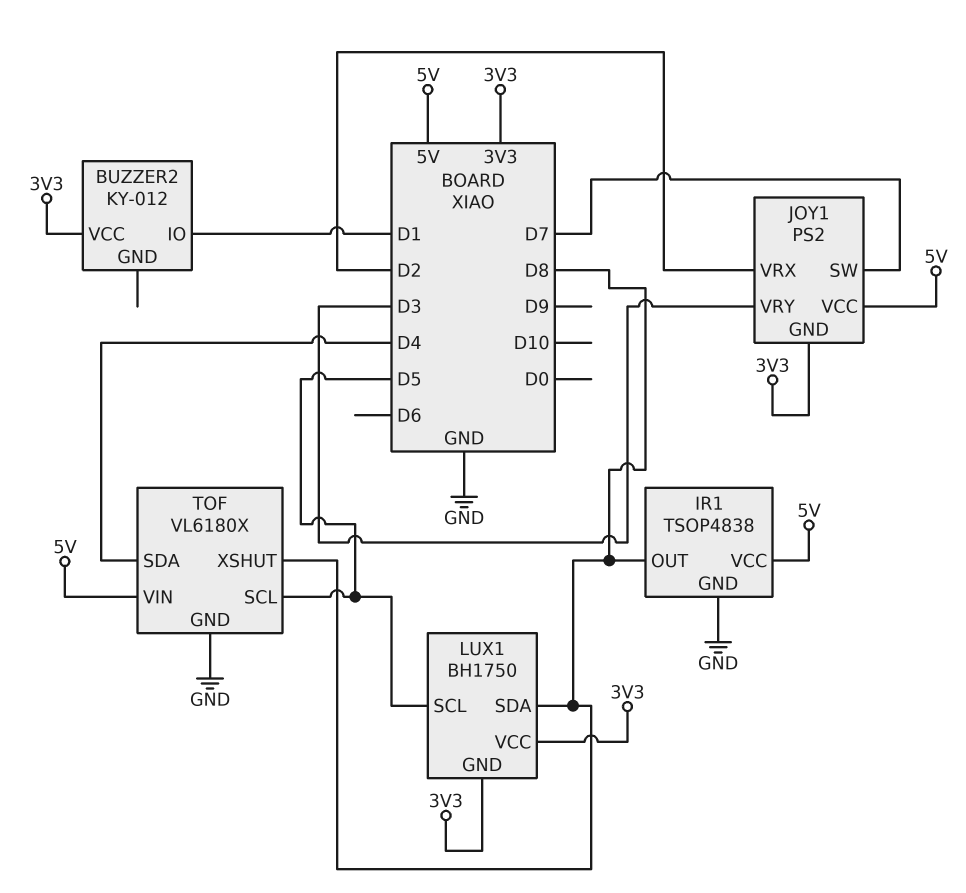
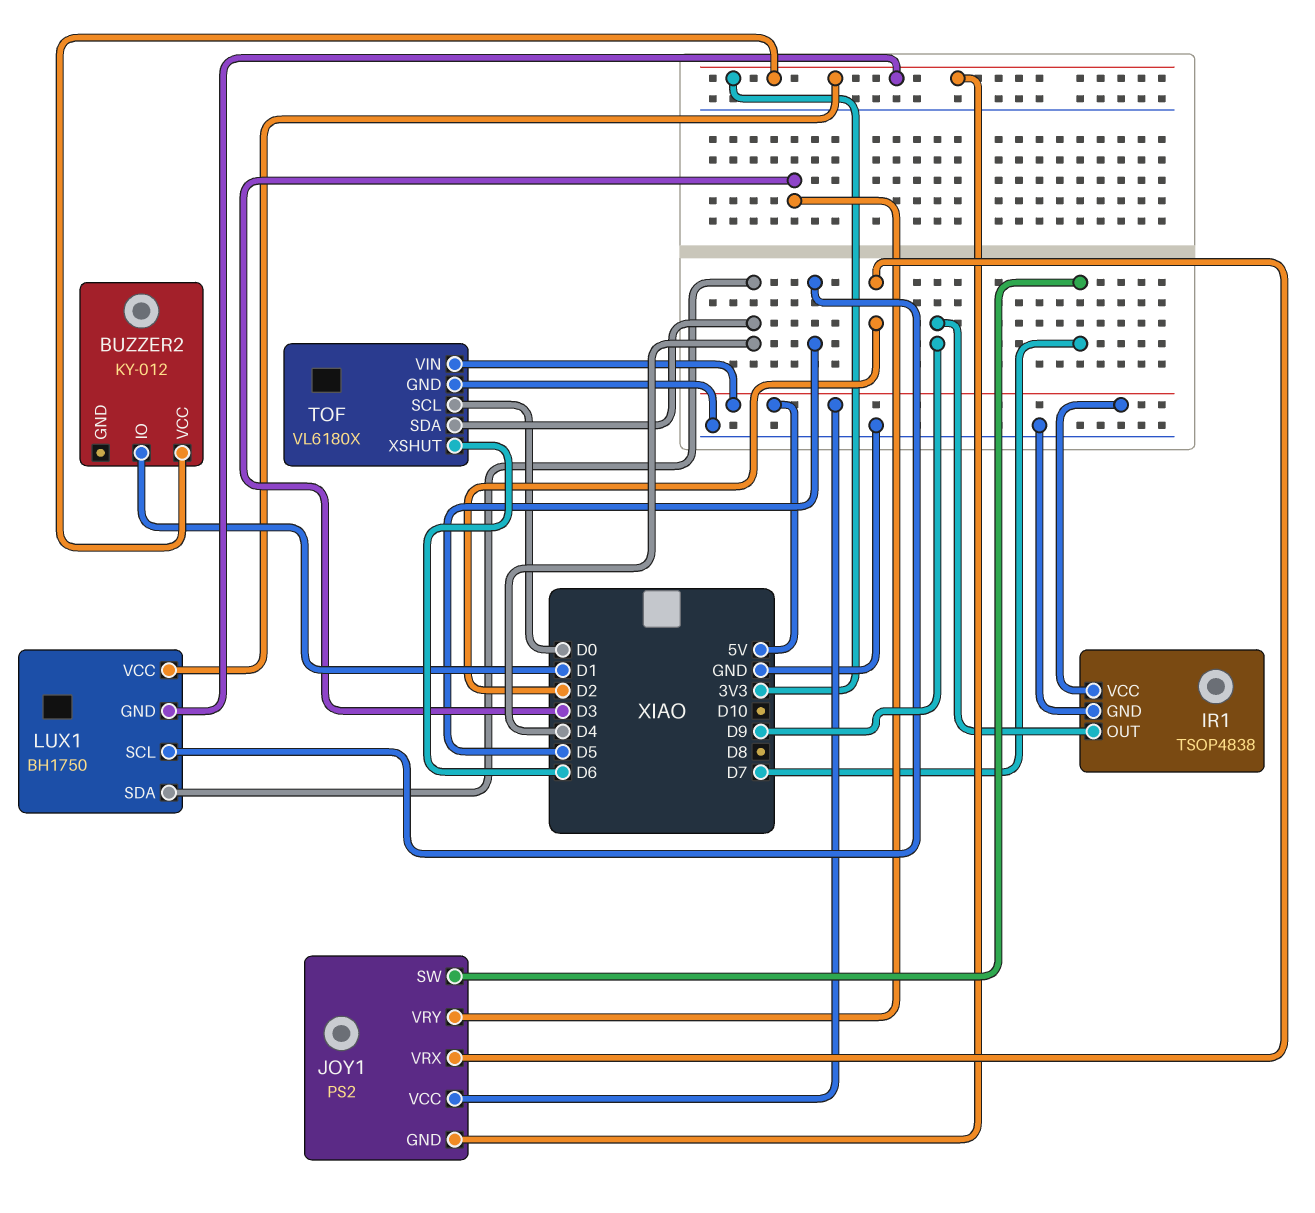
IR1 pin OUT: D8 -> D9
LUX1 pin SDA: D8 -> D4
TOF pin SCL: D5 -> D0
TOF pin XSHUT: D8 -> D6

